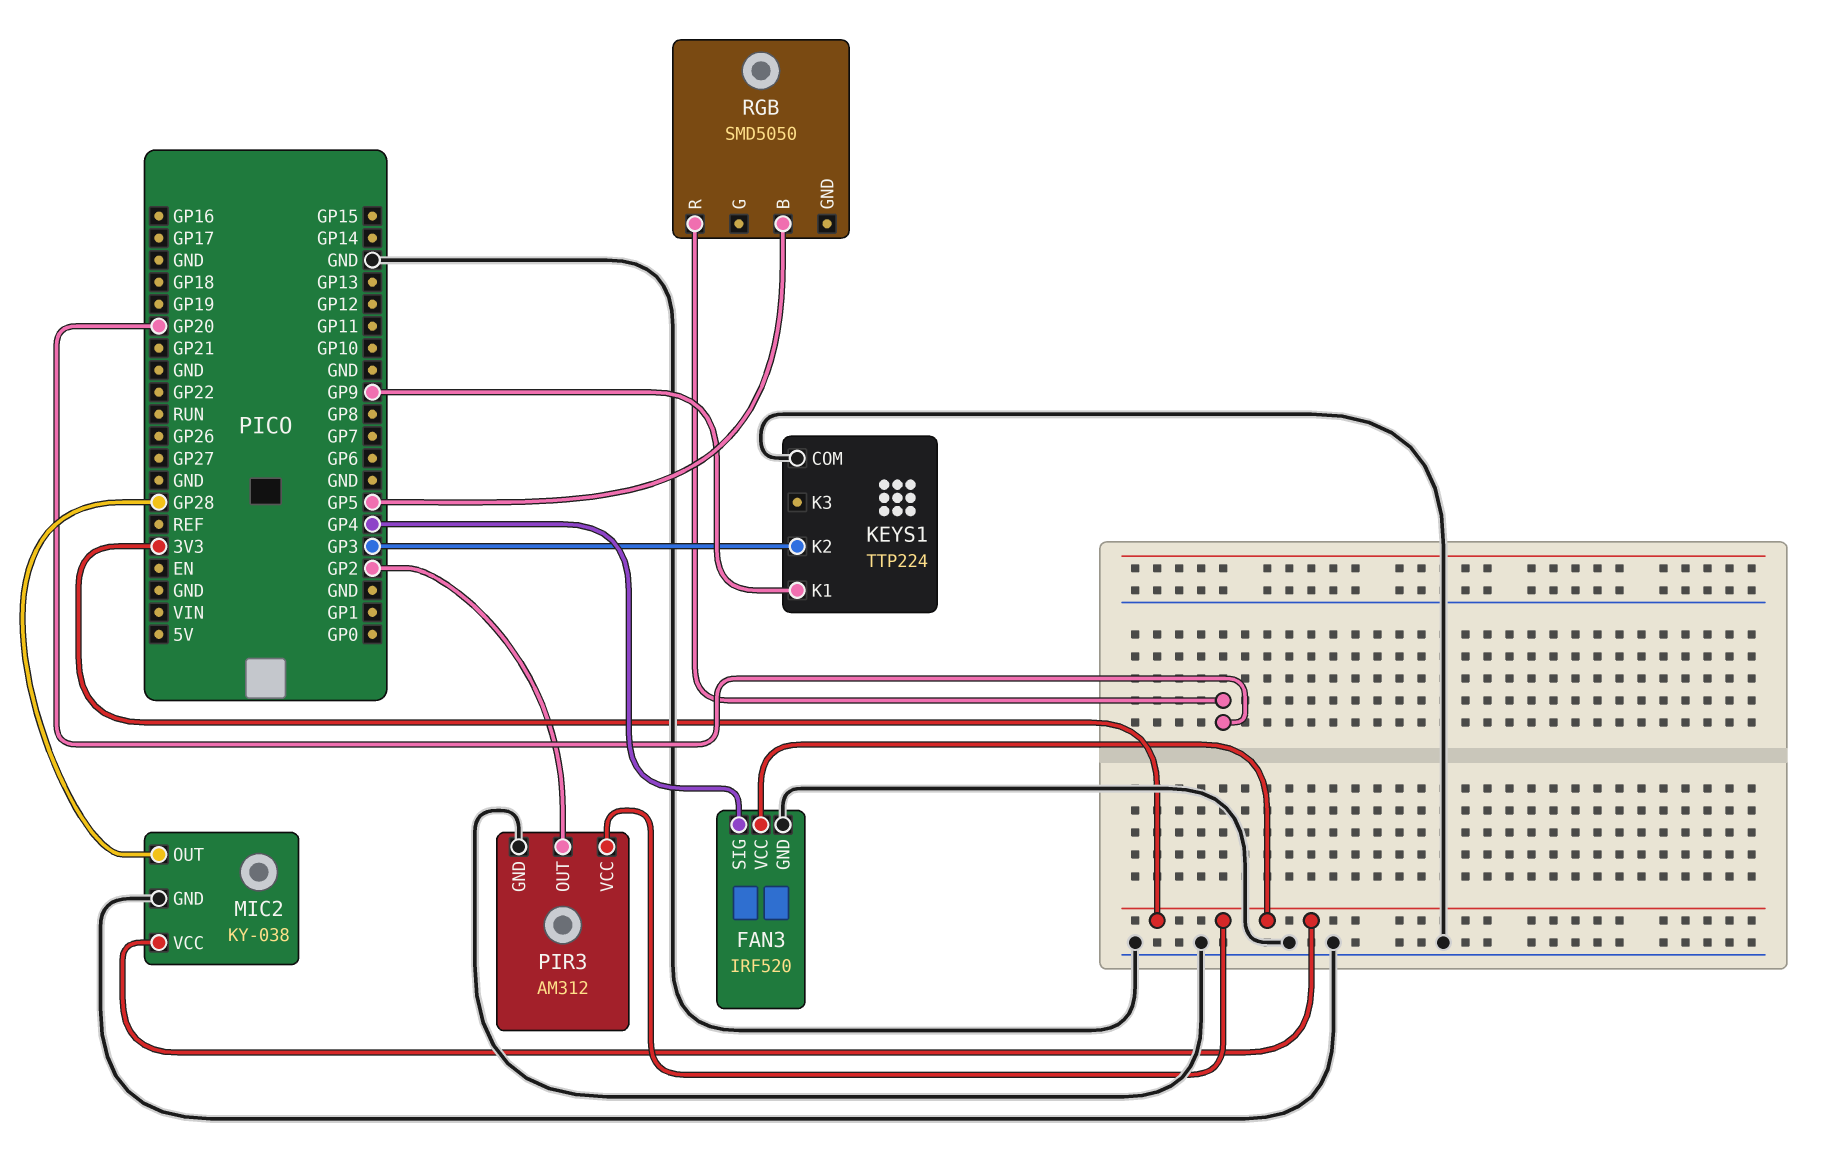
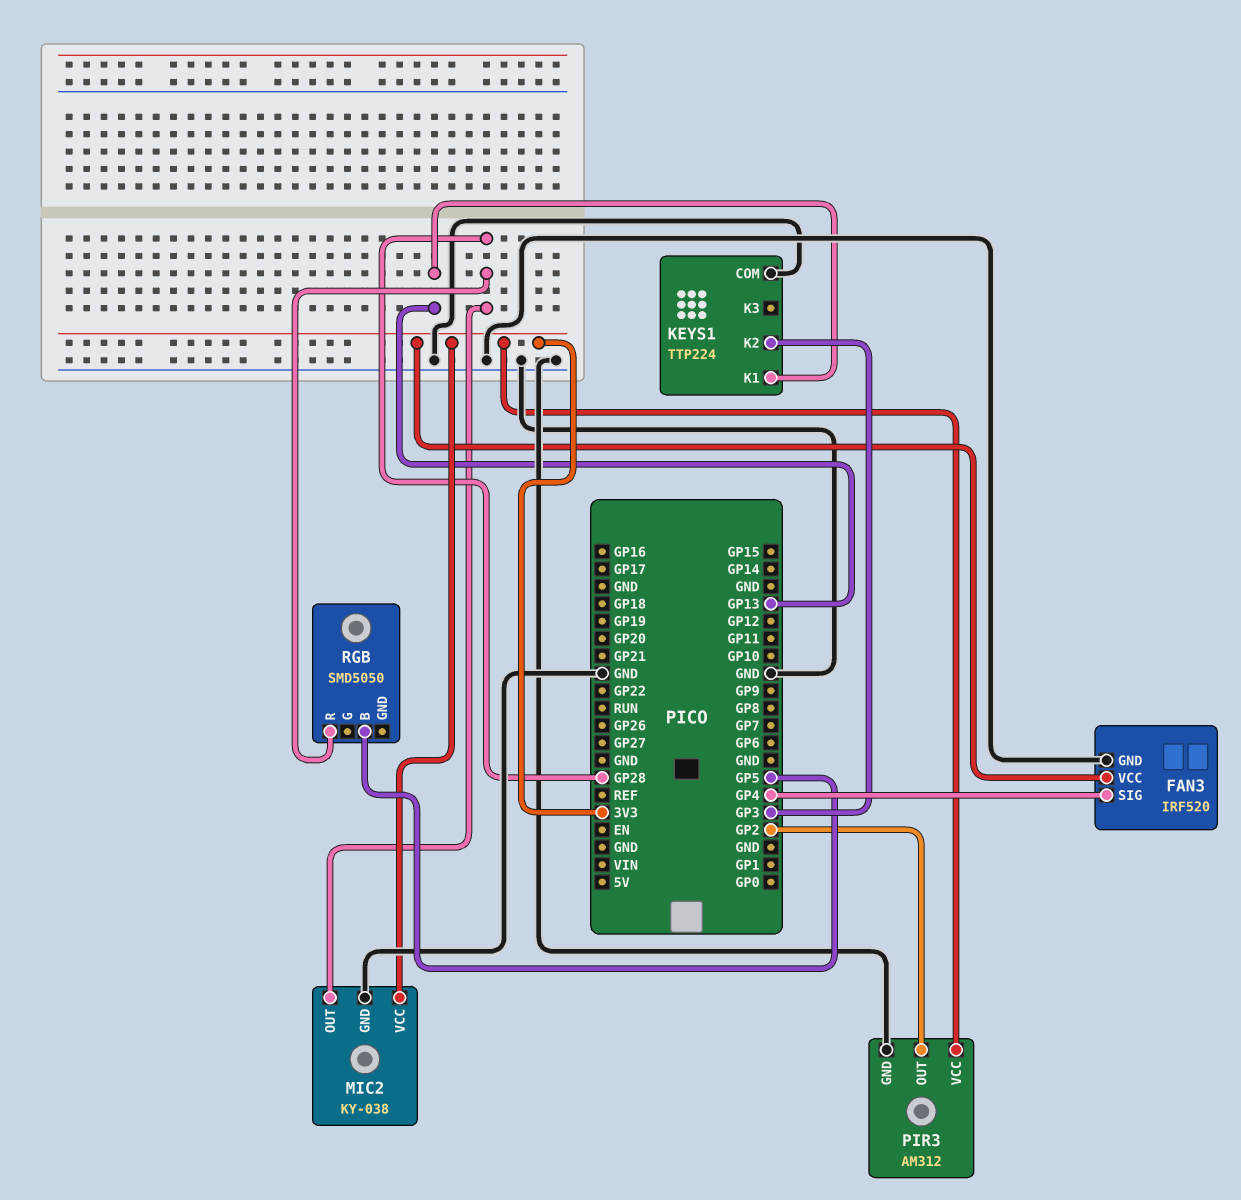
KEYS1 pin K1: GP9 -> GP13
RGB pin R: GP20 -> GP28

